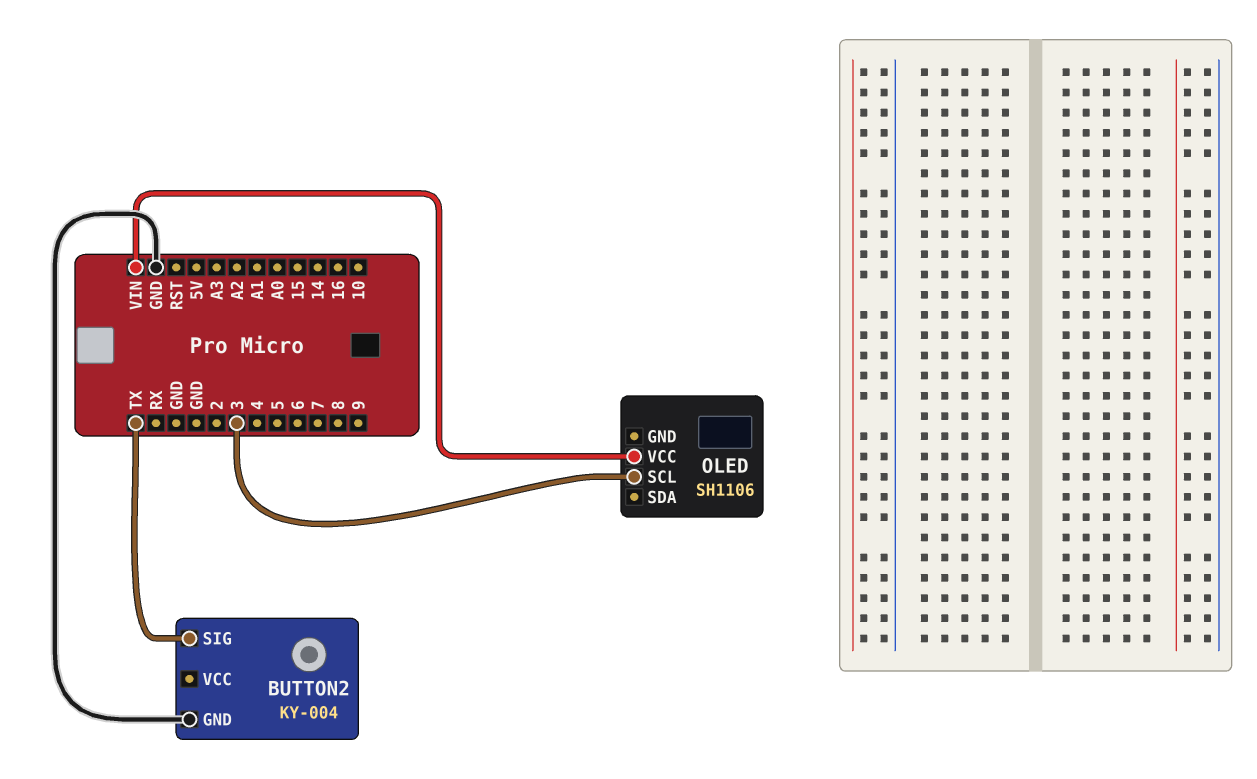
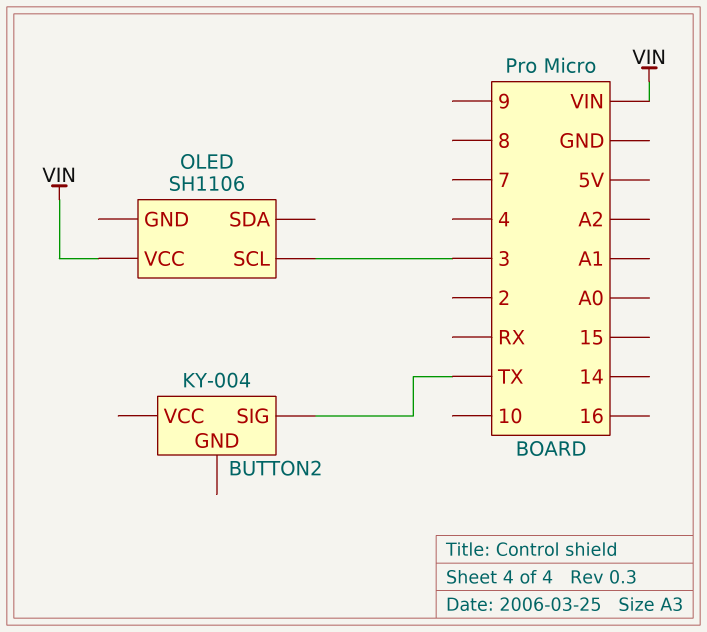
BUTTON2 pin GND: GND -> none

